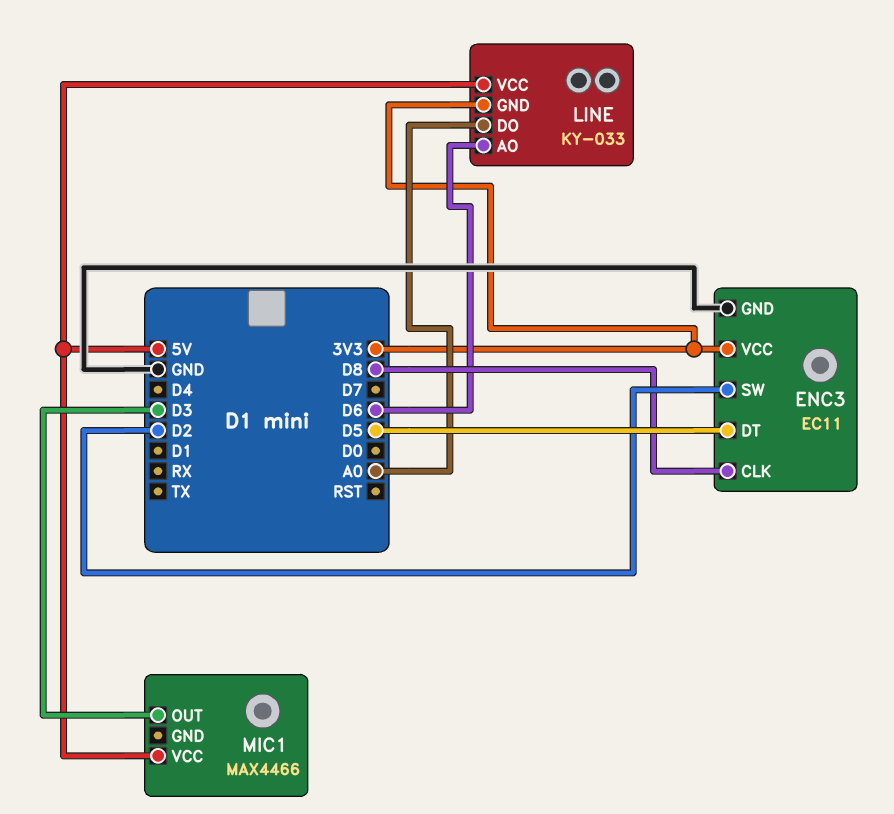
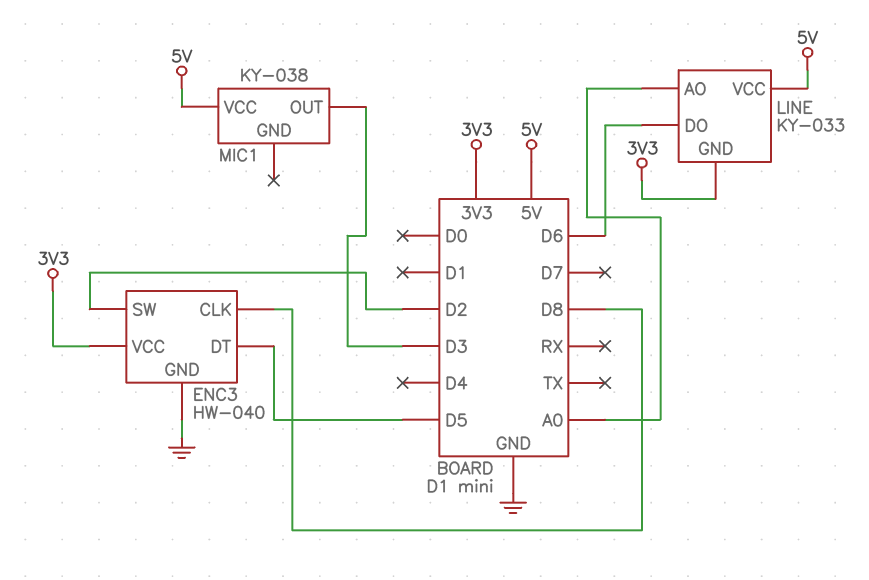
ENC3: EC11 -> HW-040
LINE pin AO: D6 -> A0
LINE pin DO: A0 -> D6
MIC1: MAX4466 -> KY-038

